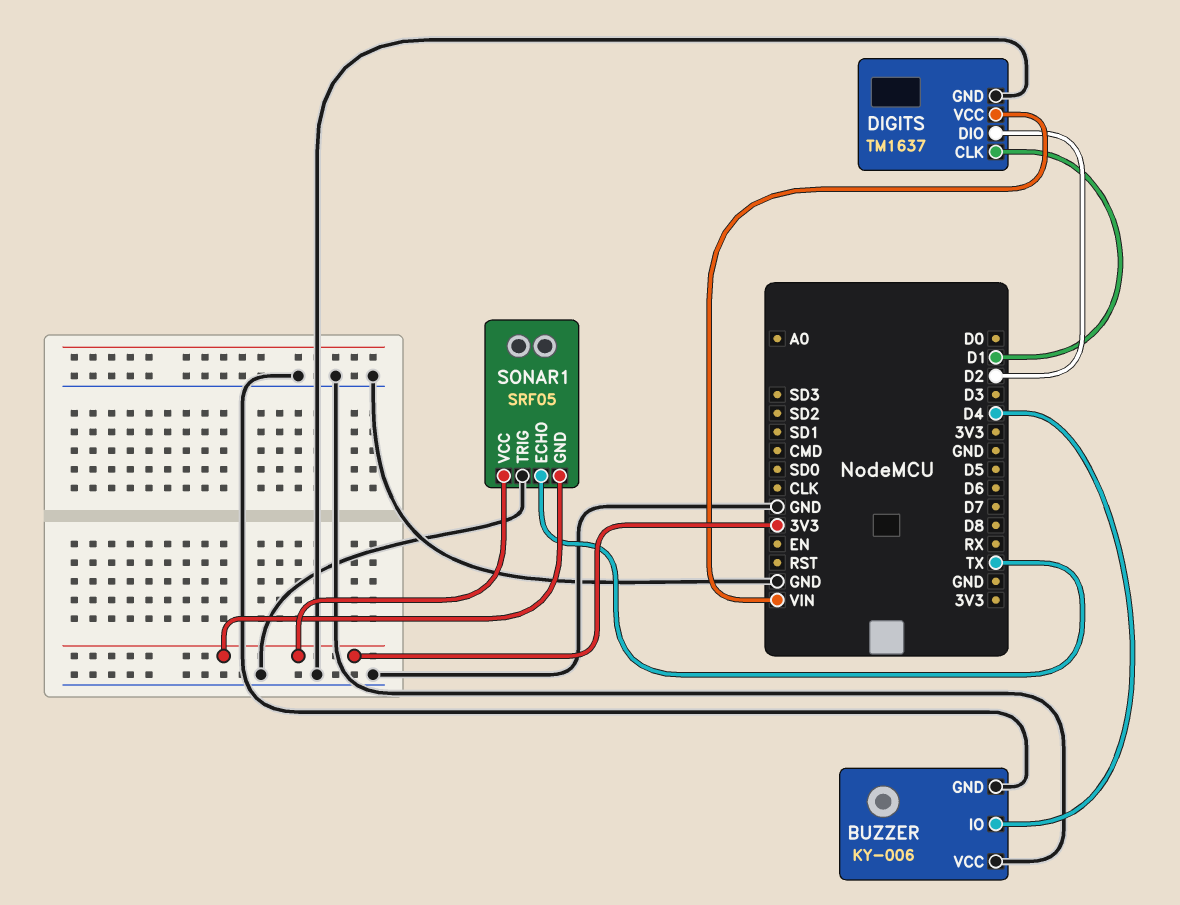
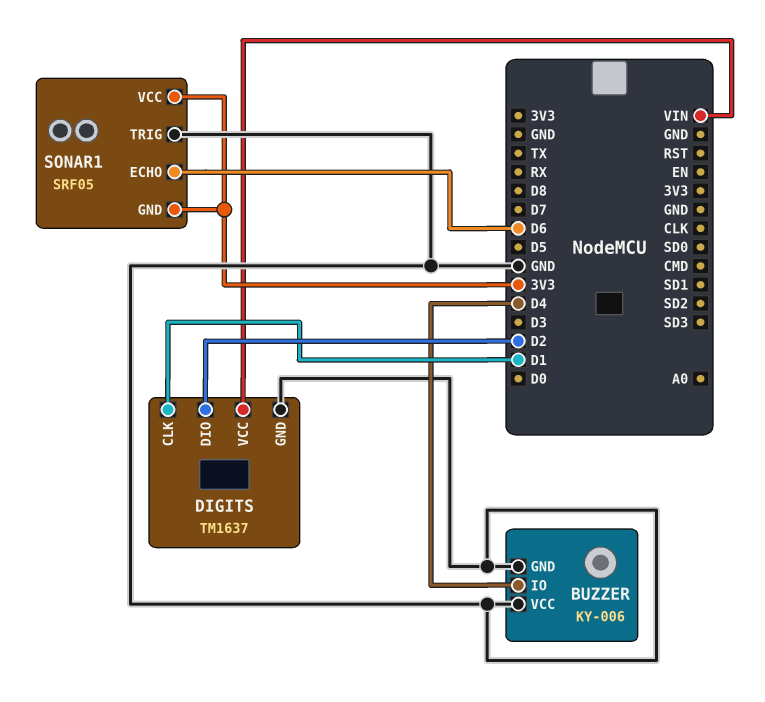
SONAR1 pin ECHO: TX -> D6

